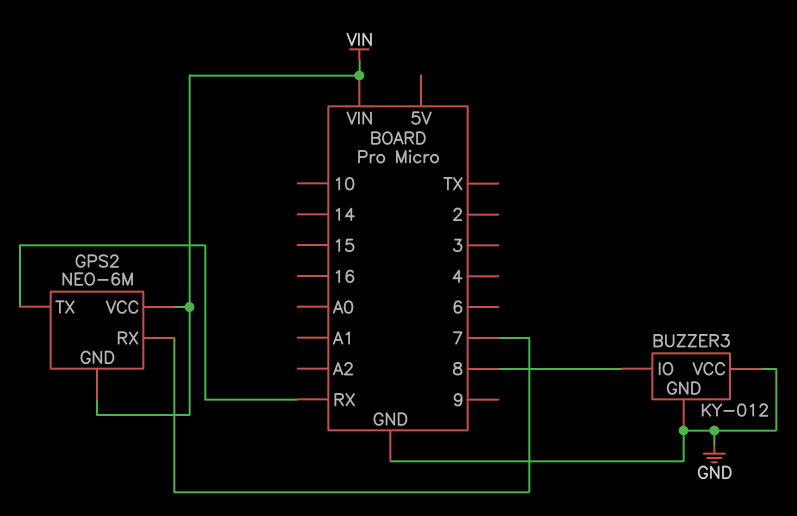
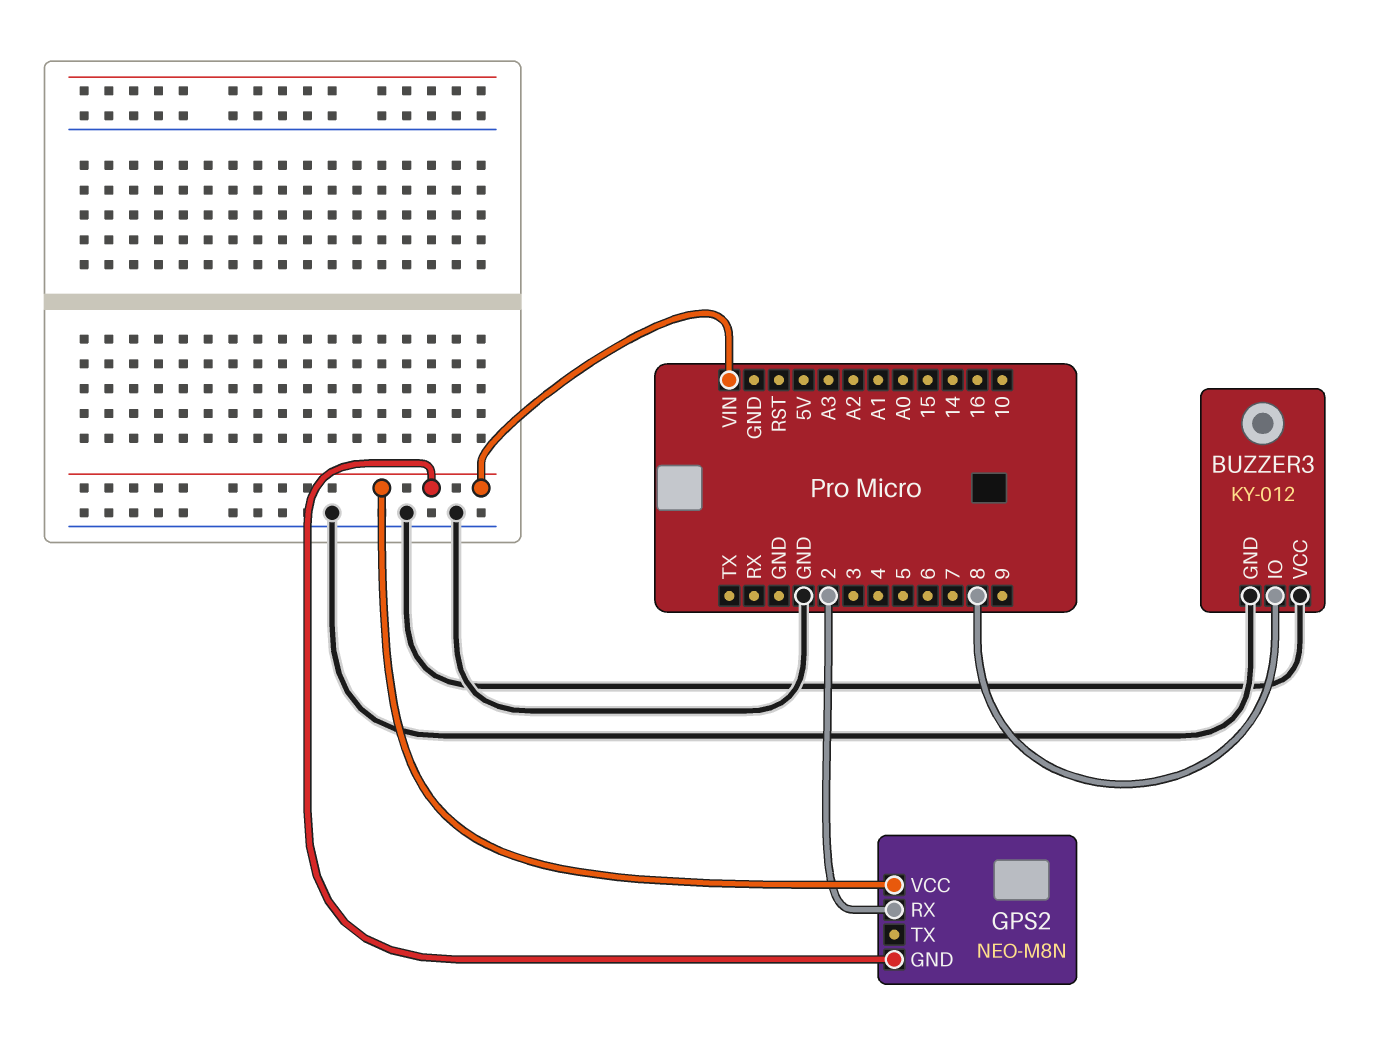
GPS2: NEO-6M -> NEO-M8N
GPS2 pin RX: 7 -> 2
GPS2 pin TX: RX -> none

